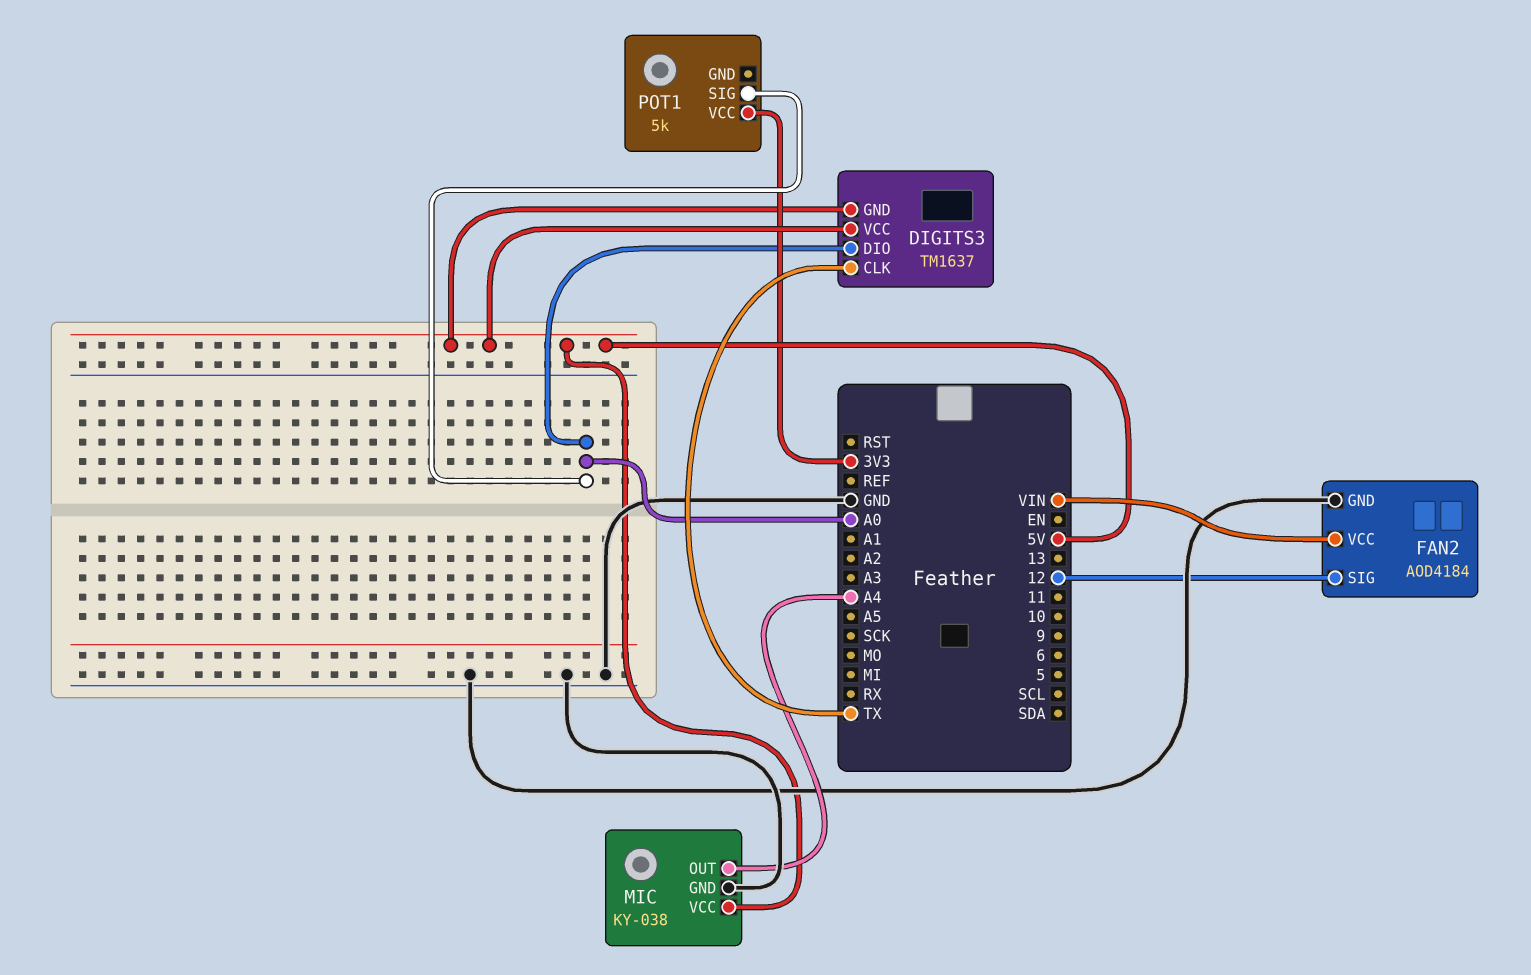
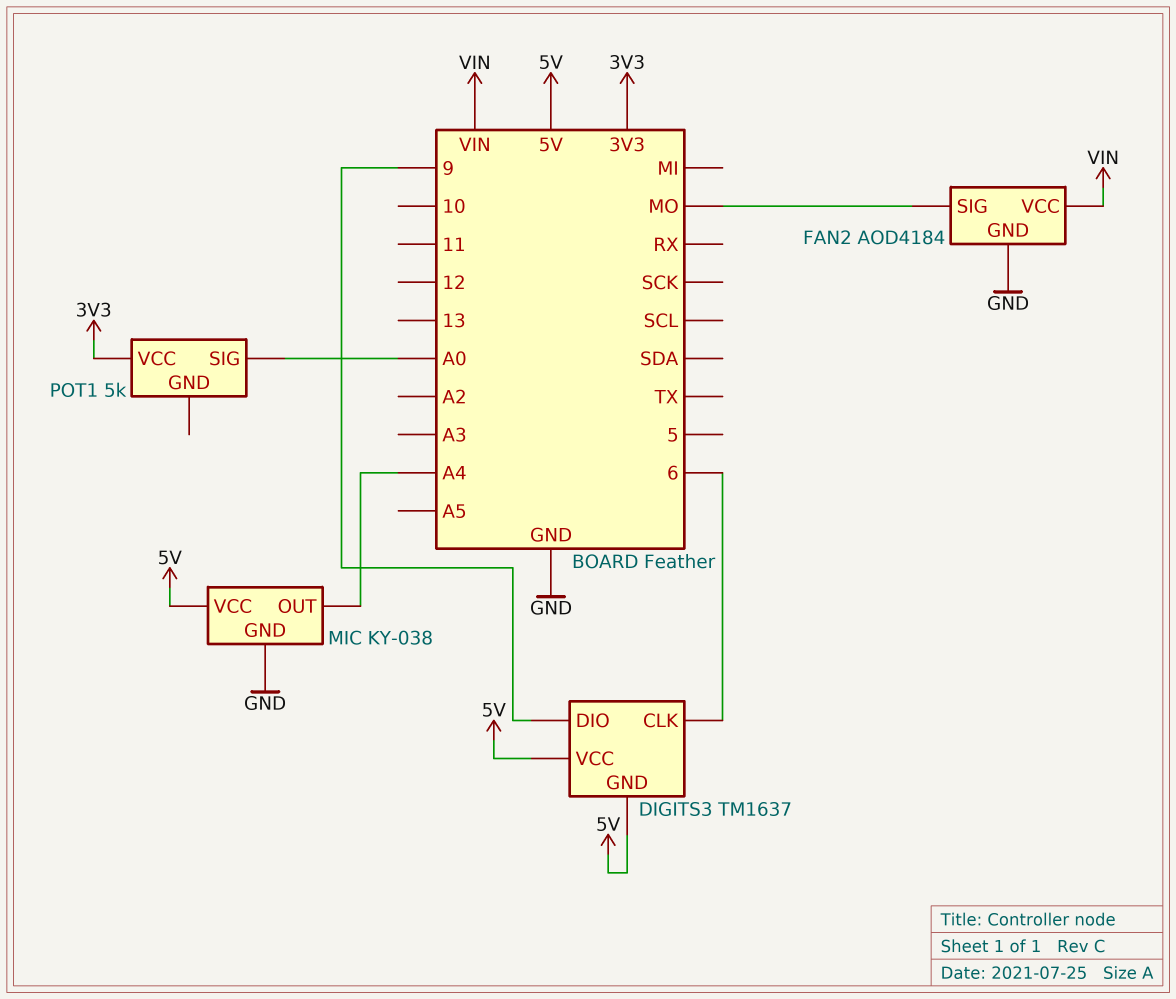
DIGITS3 pin CLK: TX -> 6
DIGITS3 pin DIO: A0 -> 9
FAN2 pin SIG: 12 -> MO

